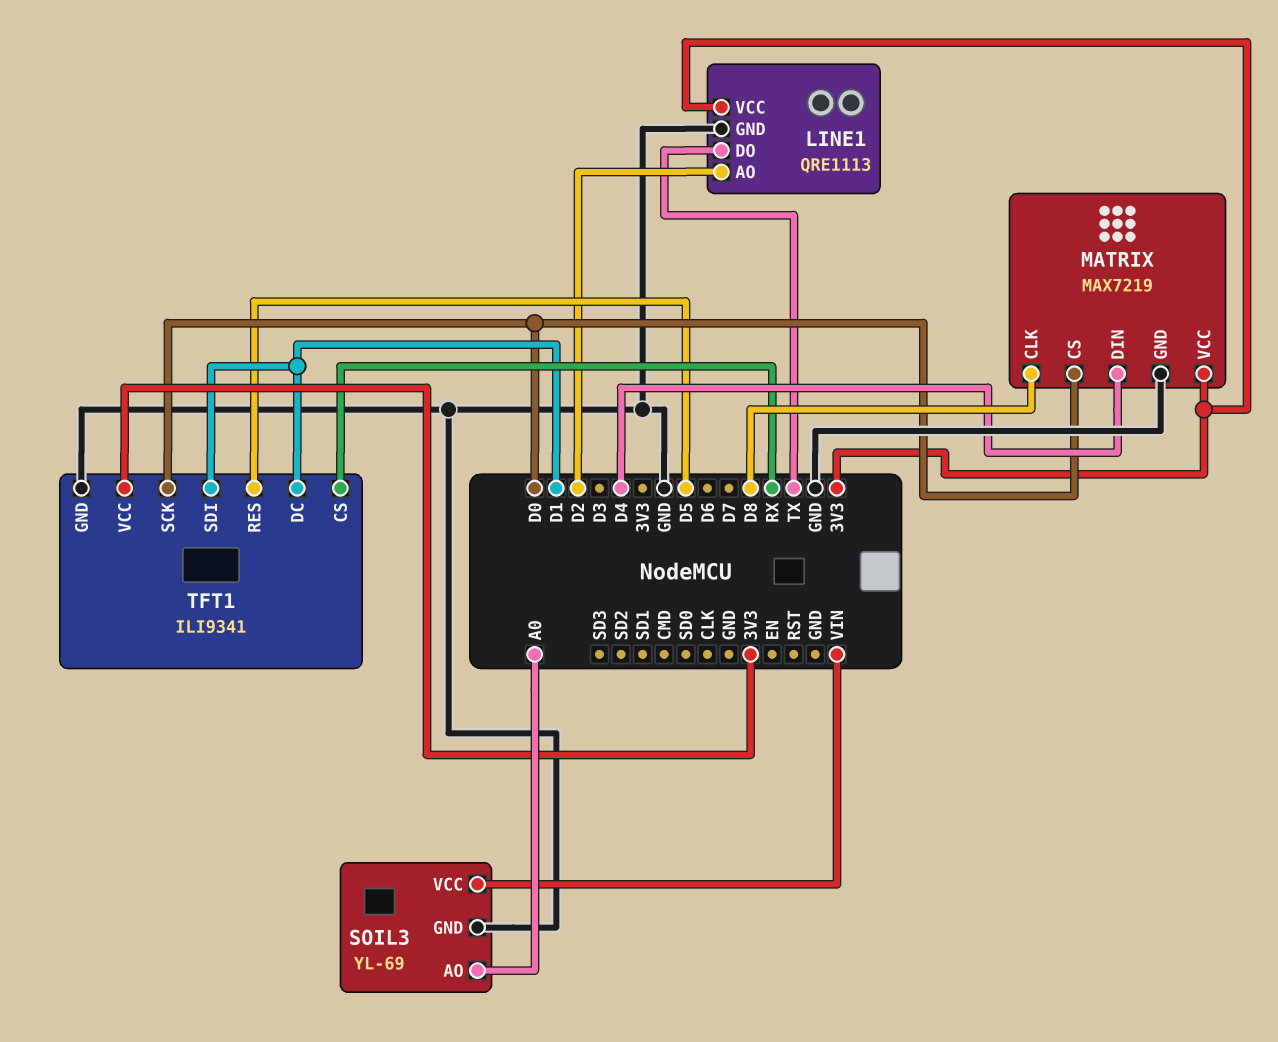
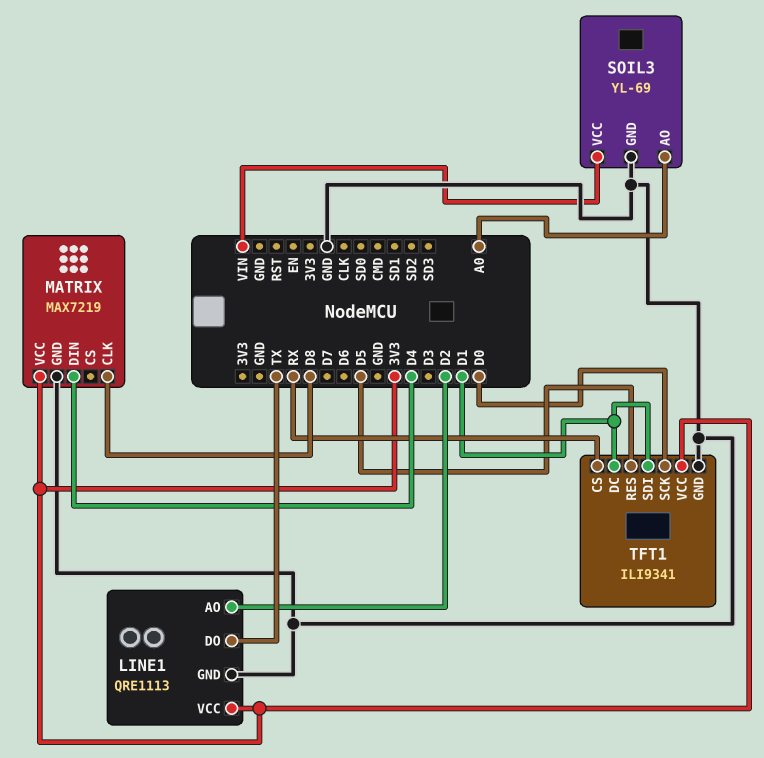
MATRIX pin CS: D0 -> none

